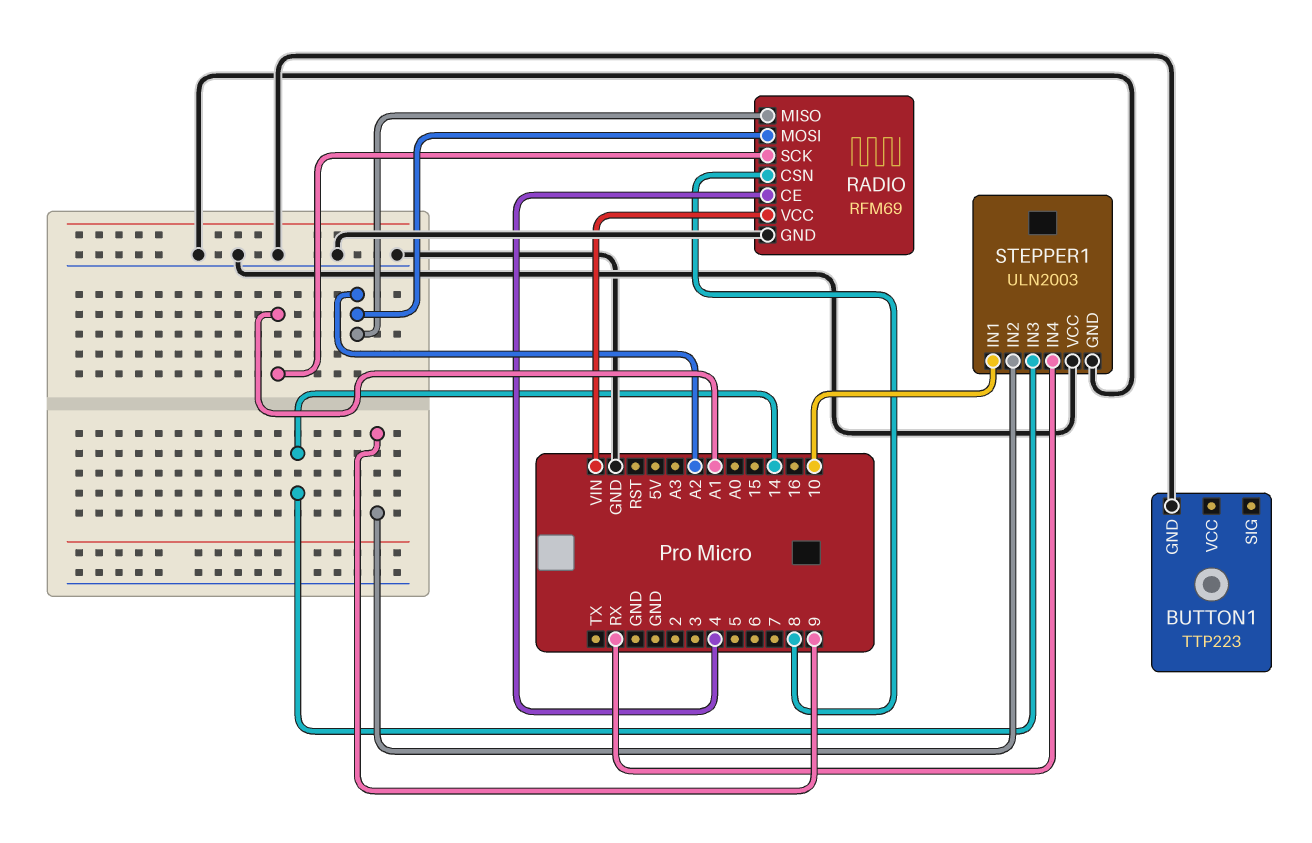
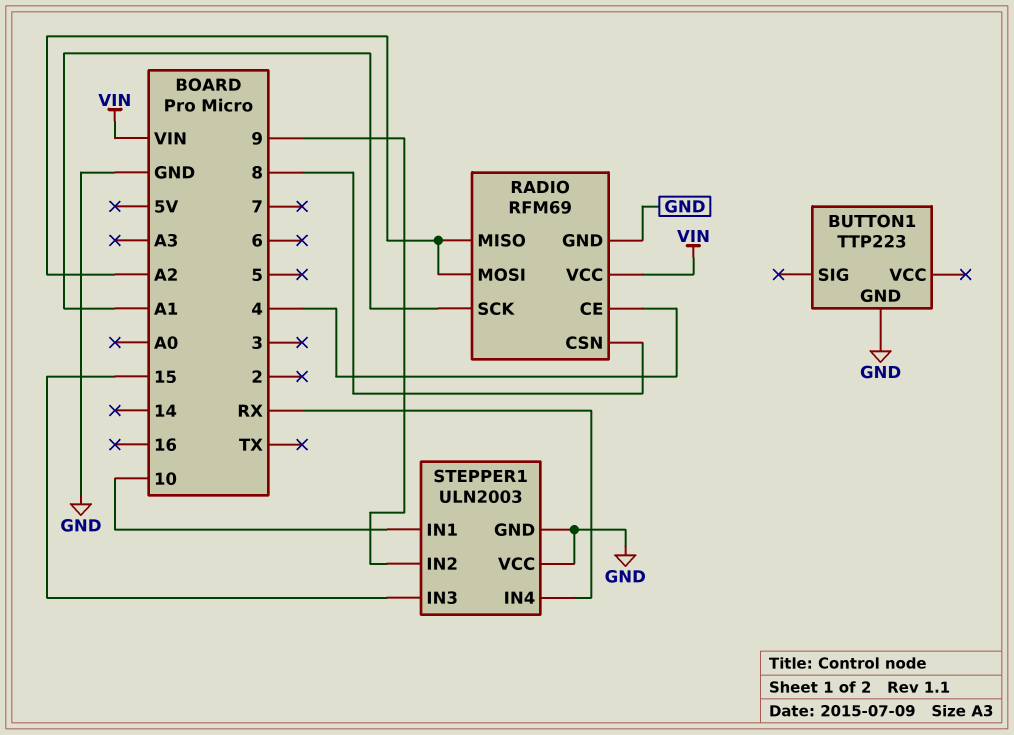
STEPPER1 pin IN3: 14 -> 15

